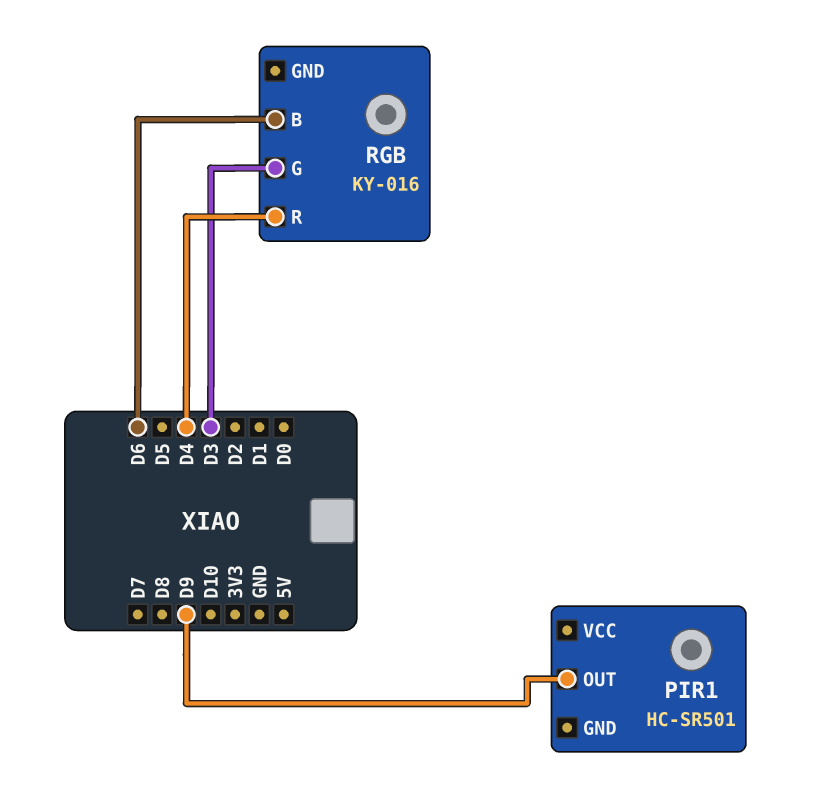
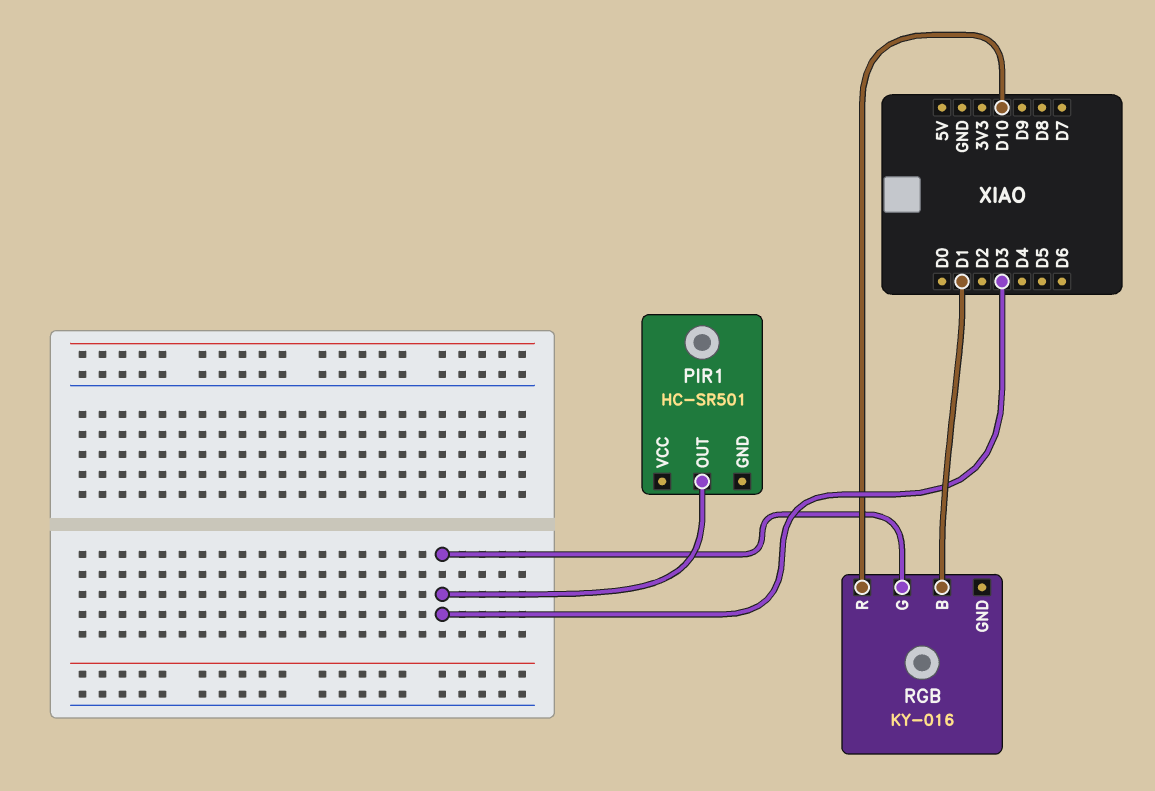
PIR1 pin OUT: D9 -> D3
RGB pin B: D6 -> D1
RGB pin R: D4 -> D10

